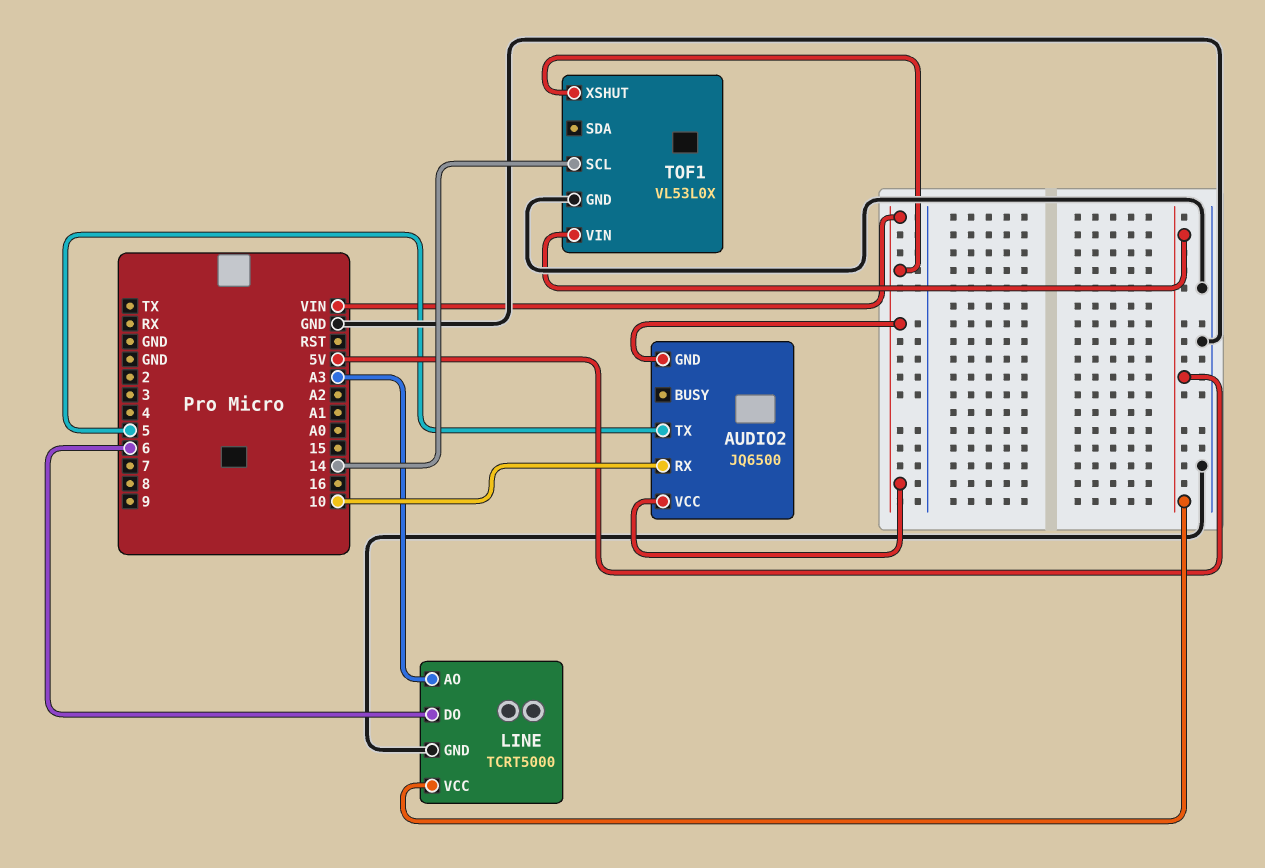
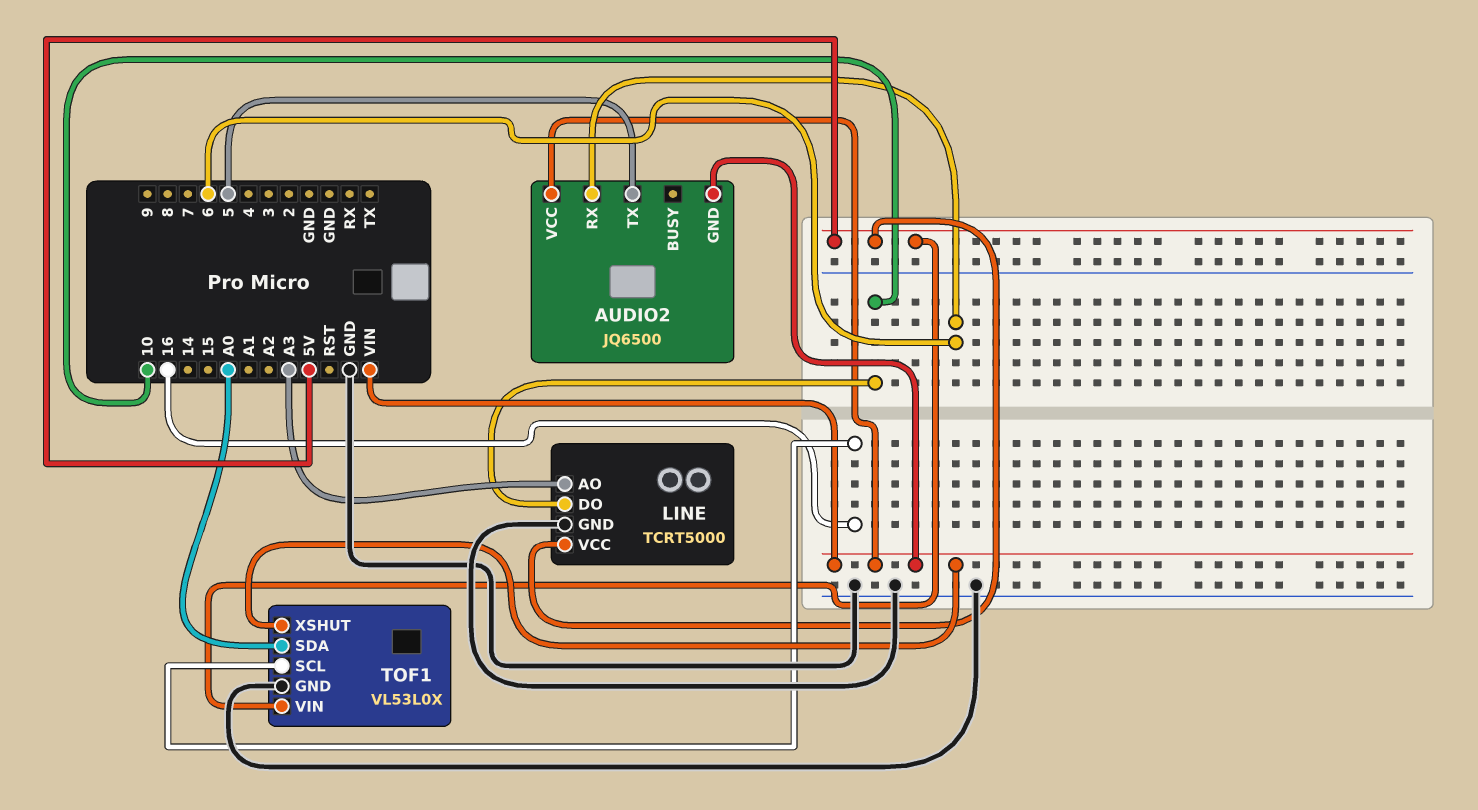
AUDIO2 pin RX: 10 -> 6
LINE pin DO: 6 -> 10
TOF1 pin SCL: 14 -> 16
TOF1 pin SDA: none -> A0

